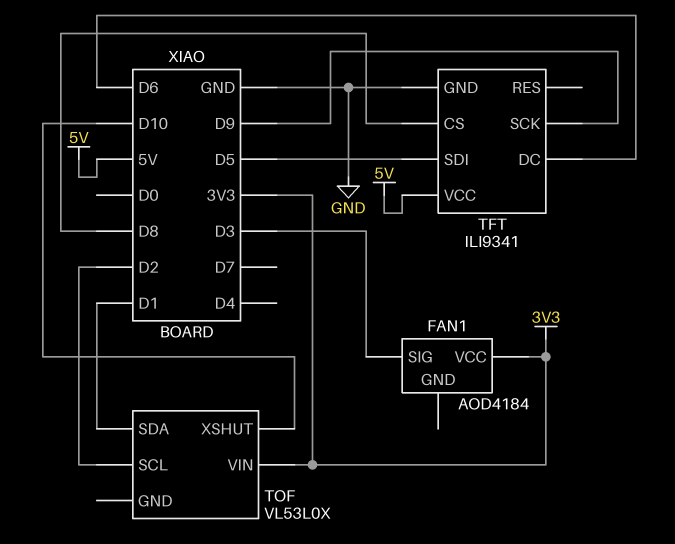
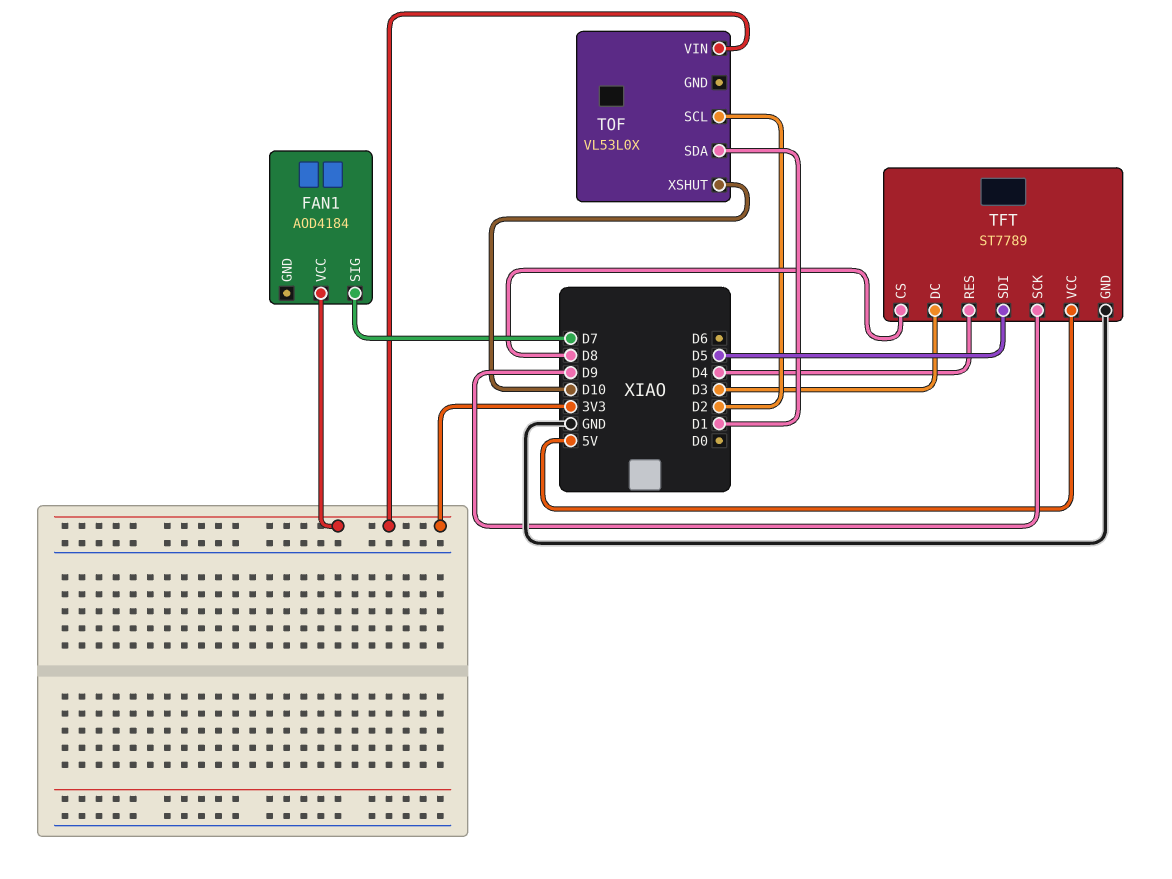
FAN1 pin SIG: D3 -> D7
TFT: ILI9341 -> ST7789
TFT pin DC: D6 -> D3
TFT pin RES: none -> D4

